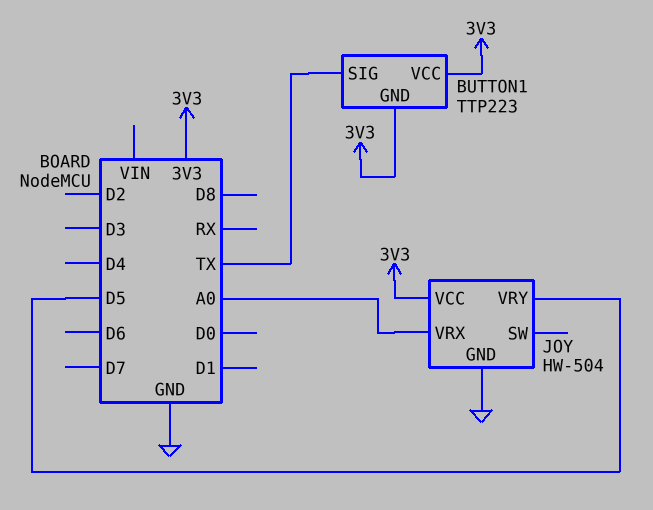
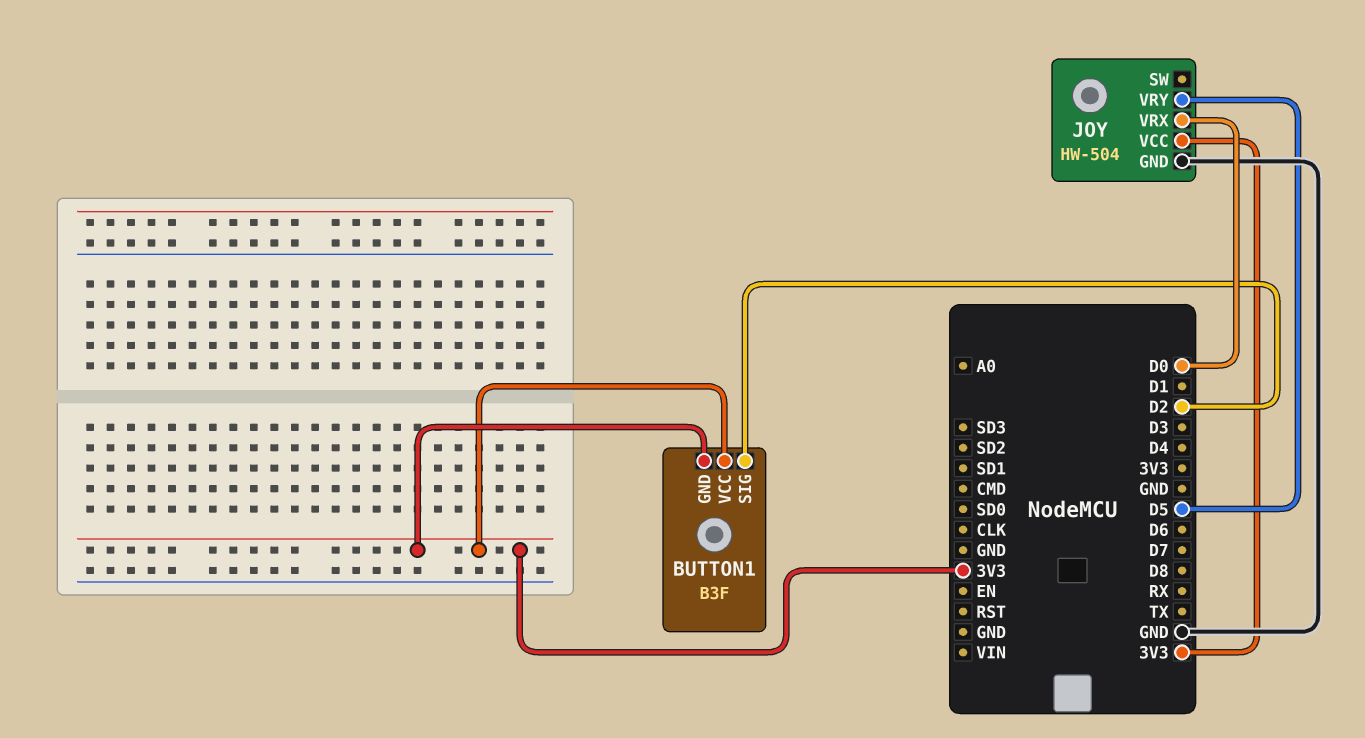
BUTTON1: TTP223 -> B3F
BUTTON1 pin SIG: TX -> D2
JOY pin VRX: A0 -> D0

